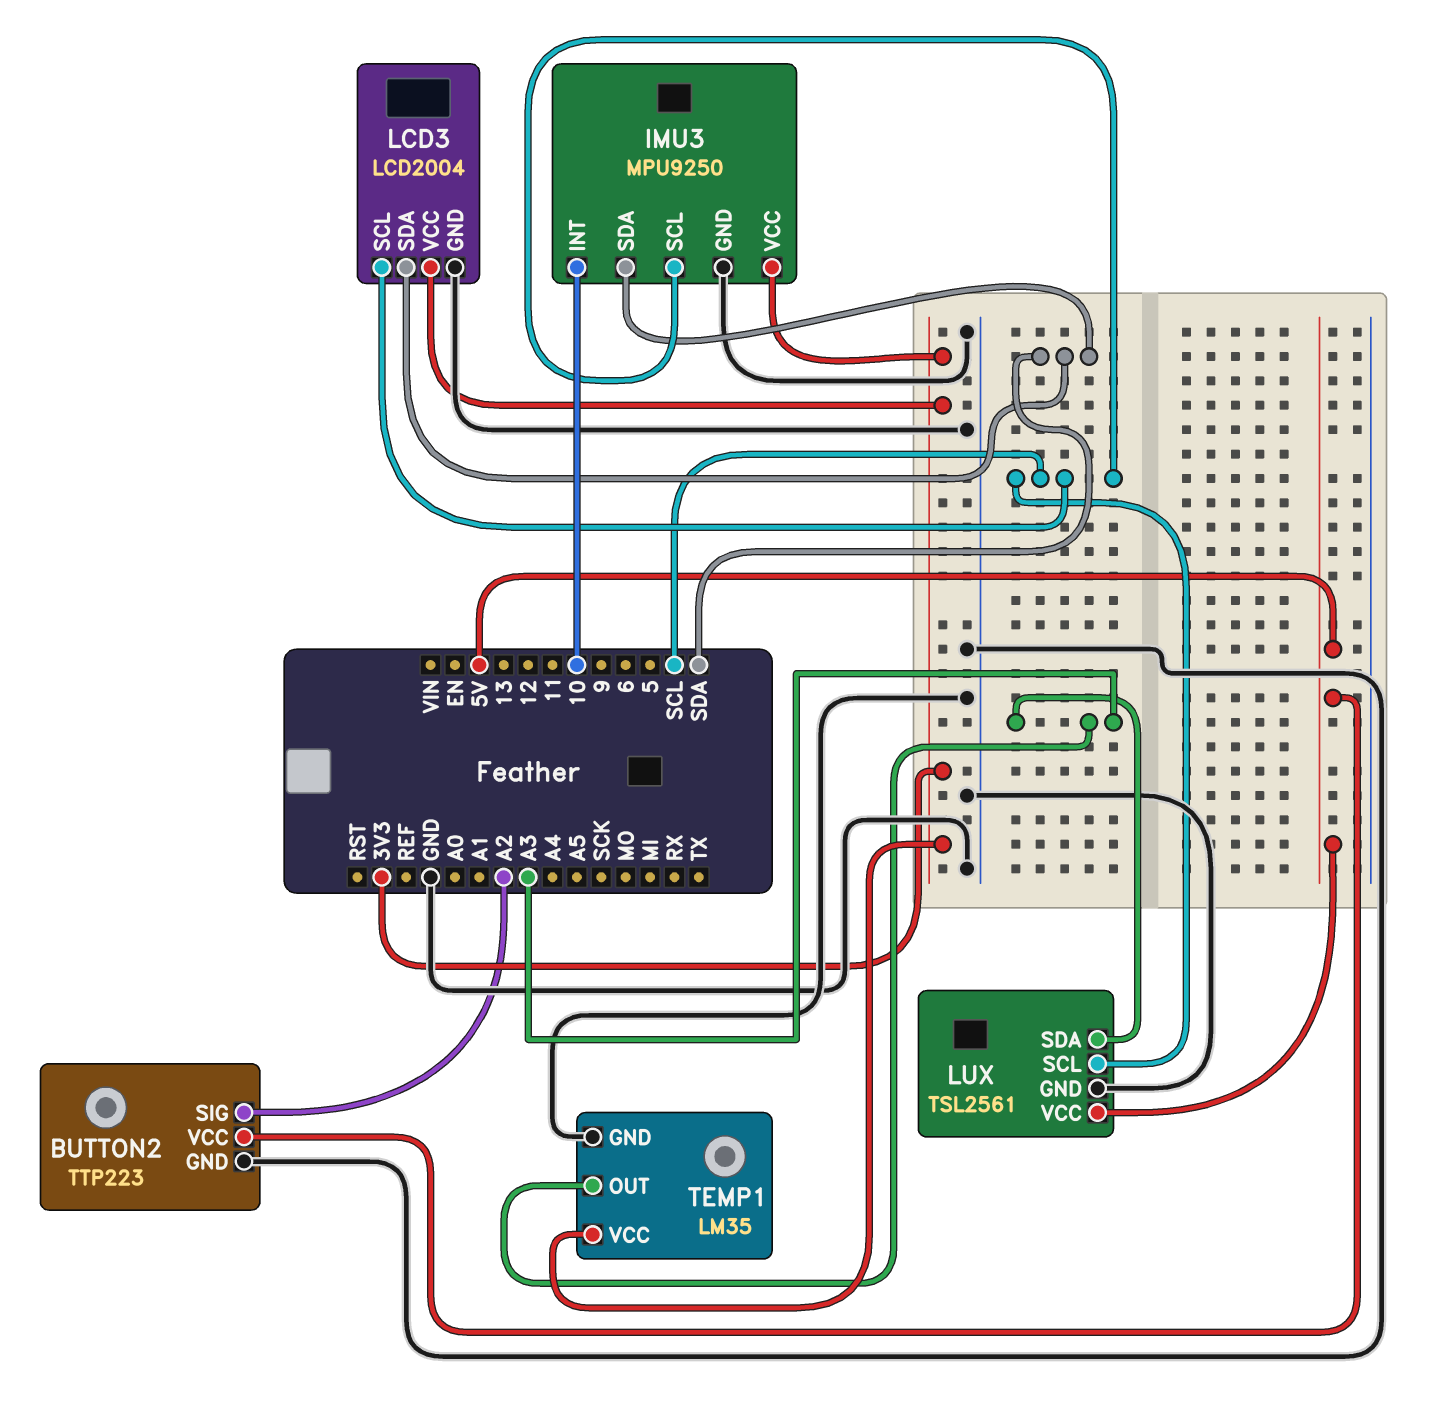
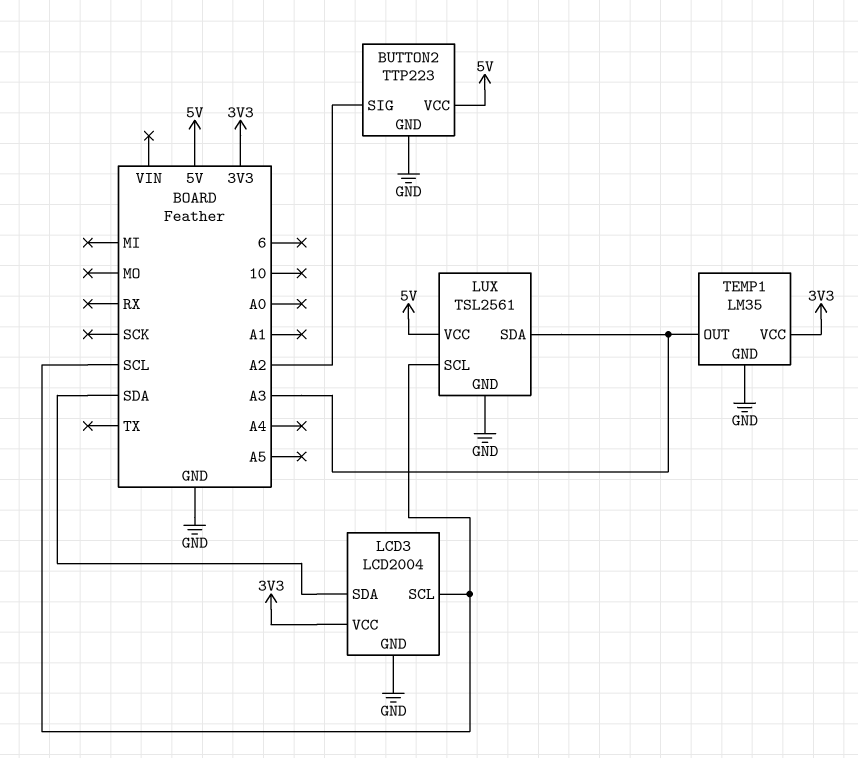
IMU3: MPU9250 -> none
IMU3 pin GND: GND -> none
IMU3 pin INT: 10 -> none
IMU3 pin SCL: SCL -> none
IMU3 pin SDA: SDA -> none
IMU3 pin VCC: 3V3 -> none

